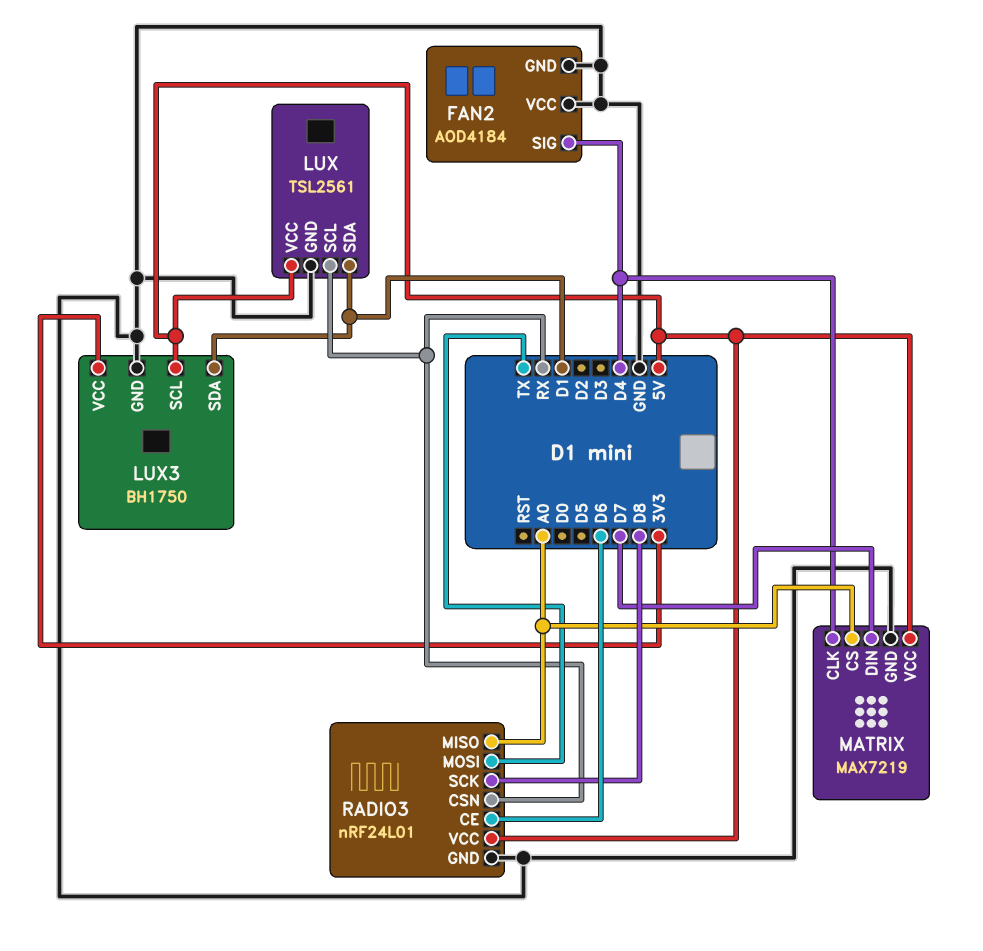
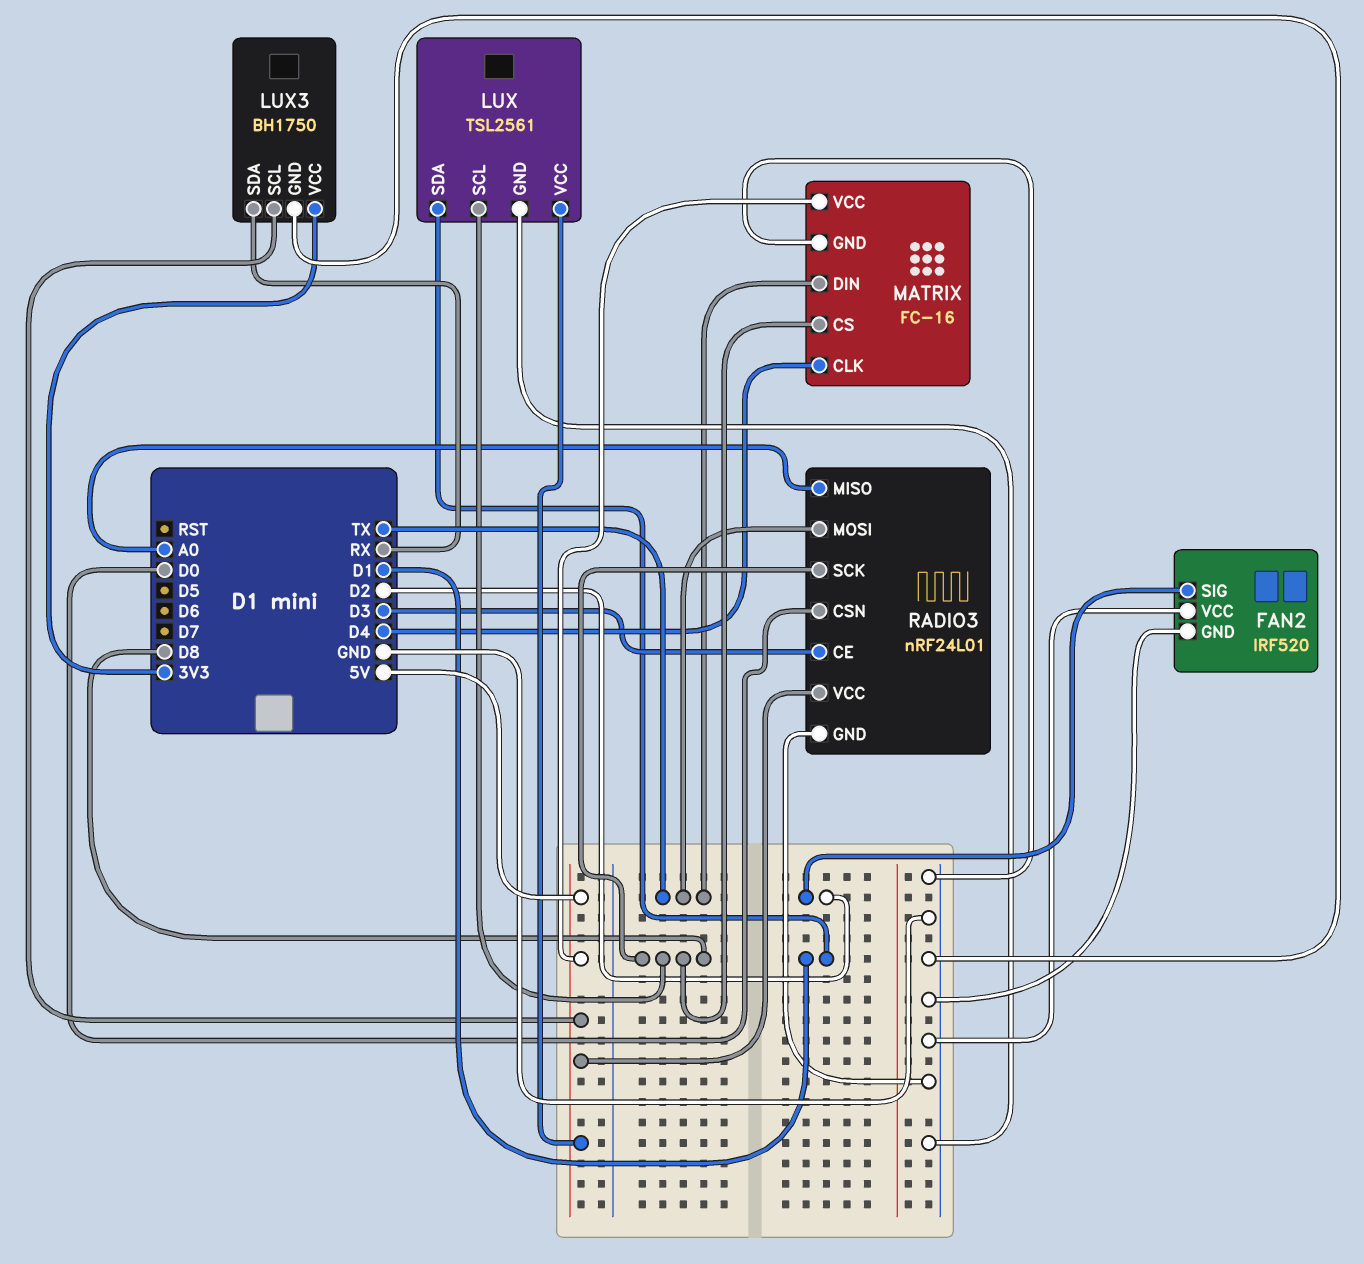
FAN2: AOD4184 -> IRF520
FAN2 pin SIG: D4 -> D2
LUX pin SCL: RX -> D8
LUX3 pin SDA: D1 -> RX
MATRIX: MAX7219 -> FC-16
MATRIX pin CS: A0 -> D8
MATRIX pin DIN: D7 -> TX
RADIO3 pin CE: D6 -> D3
RADIO3 pin CSN: RX -> D0

